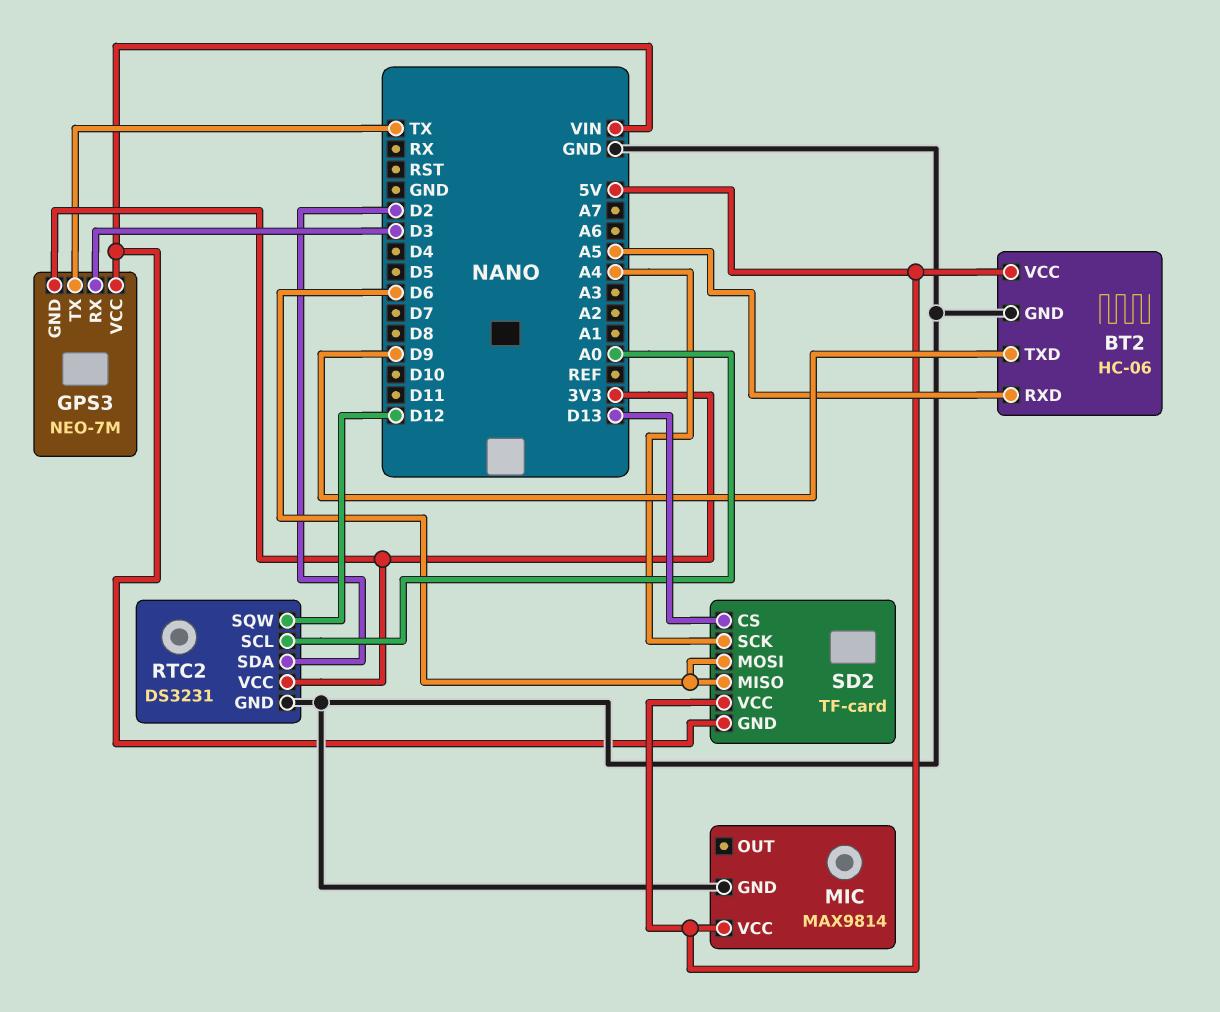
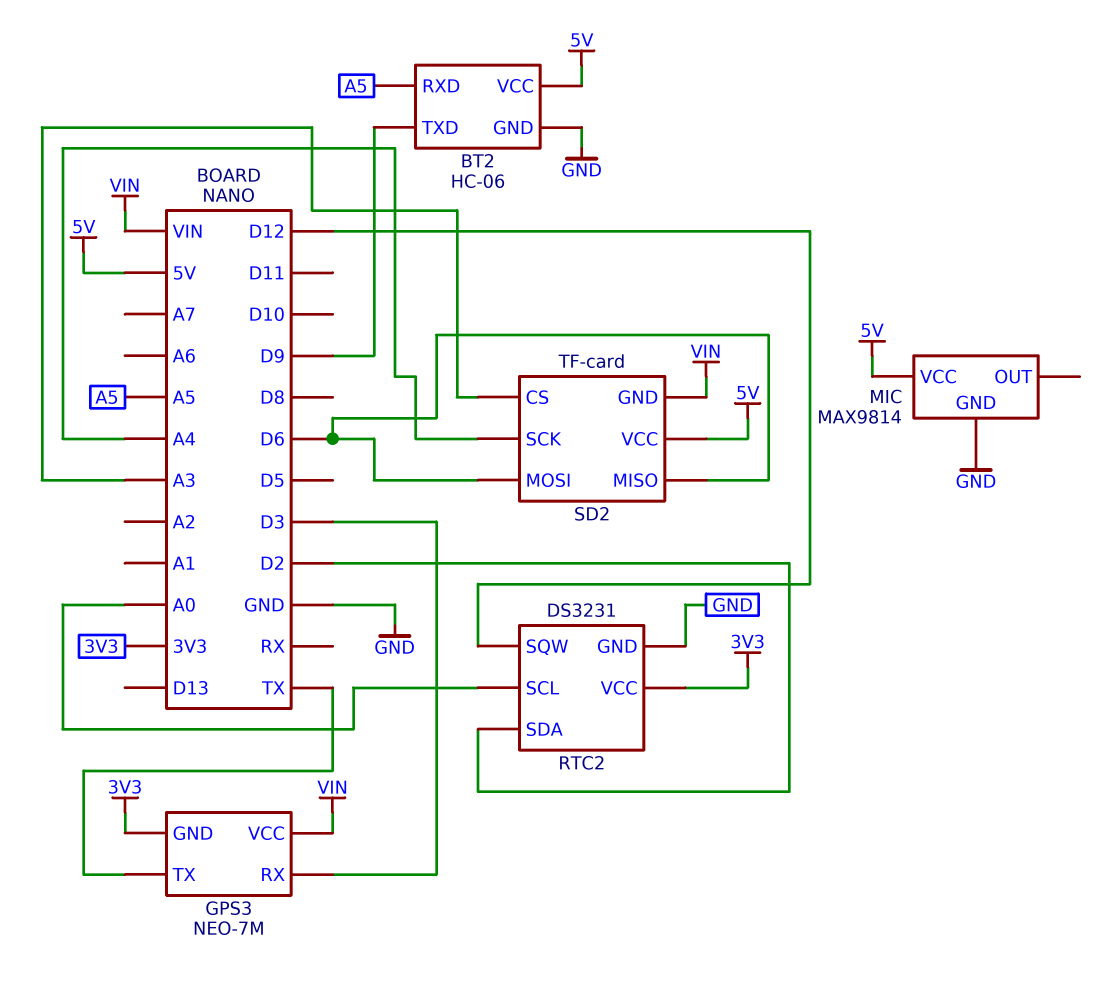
SD2 pin CS: D13 -> A3

